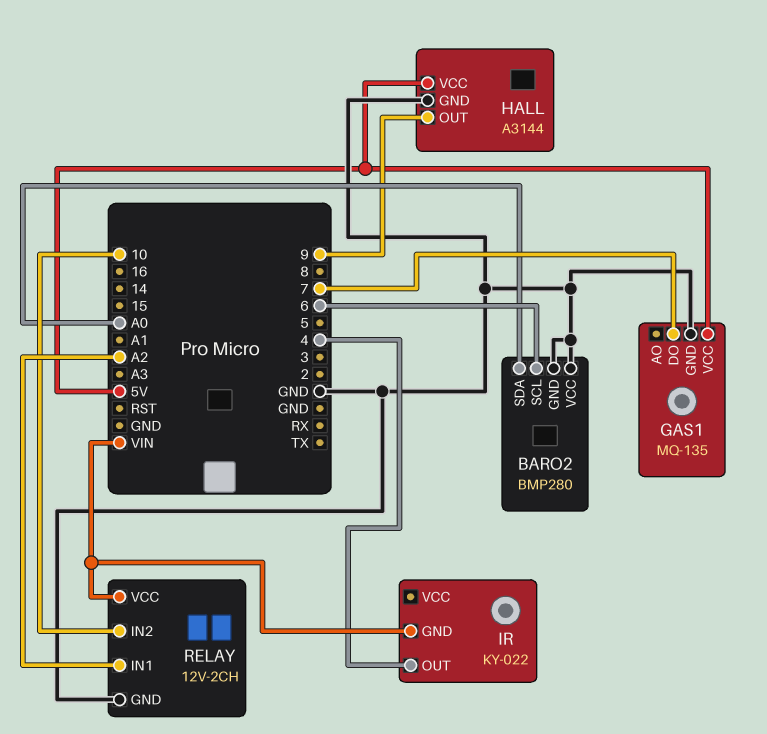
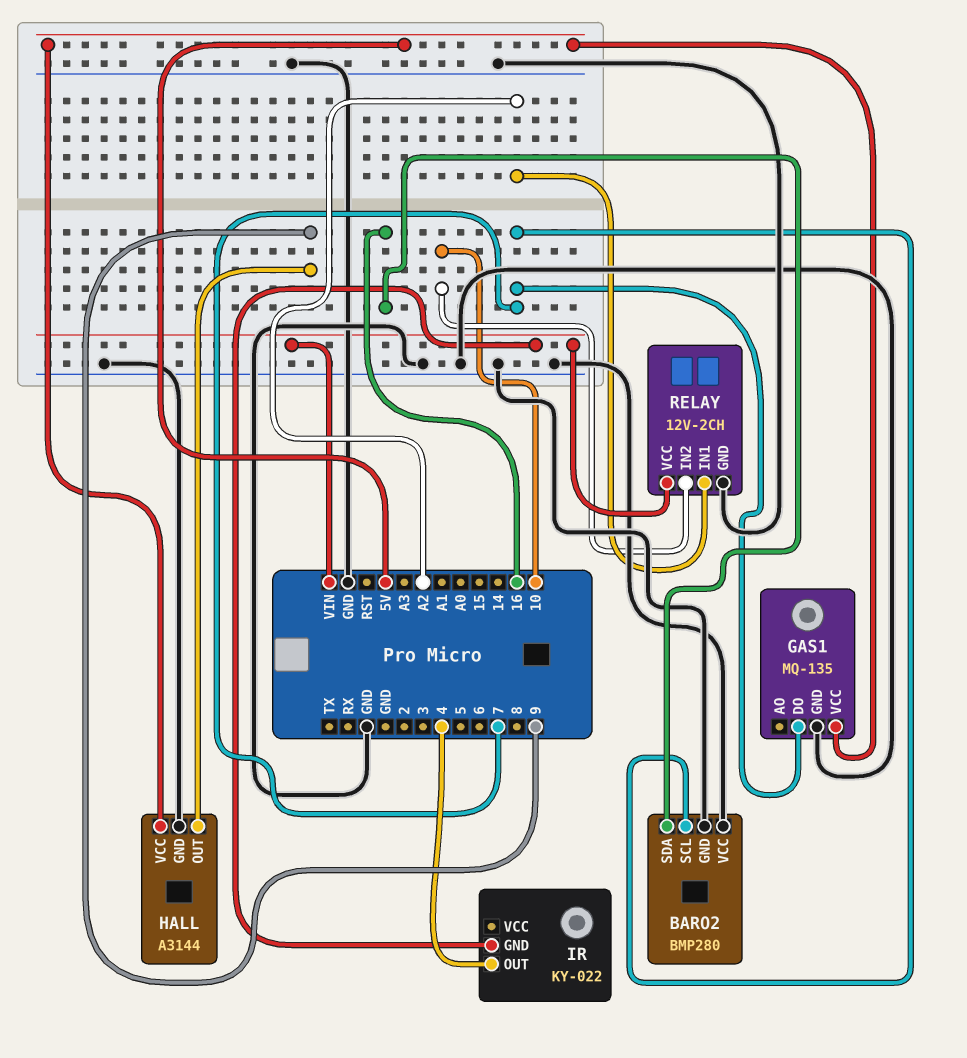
BARO2 pin SCL: 6 -> 7
BARO2 pin SDA: A0 -> 16

